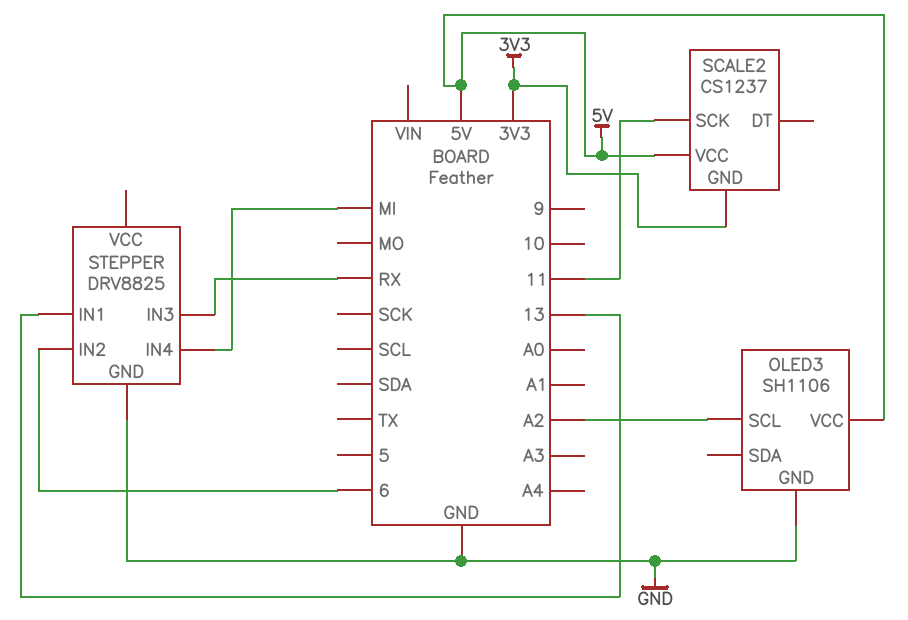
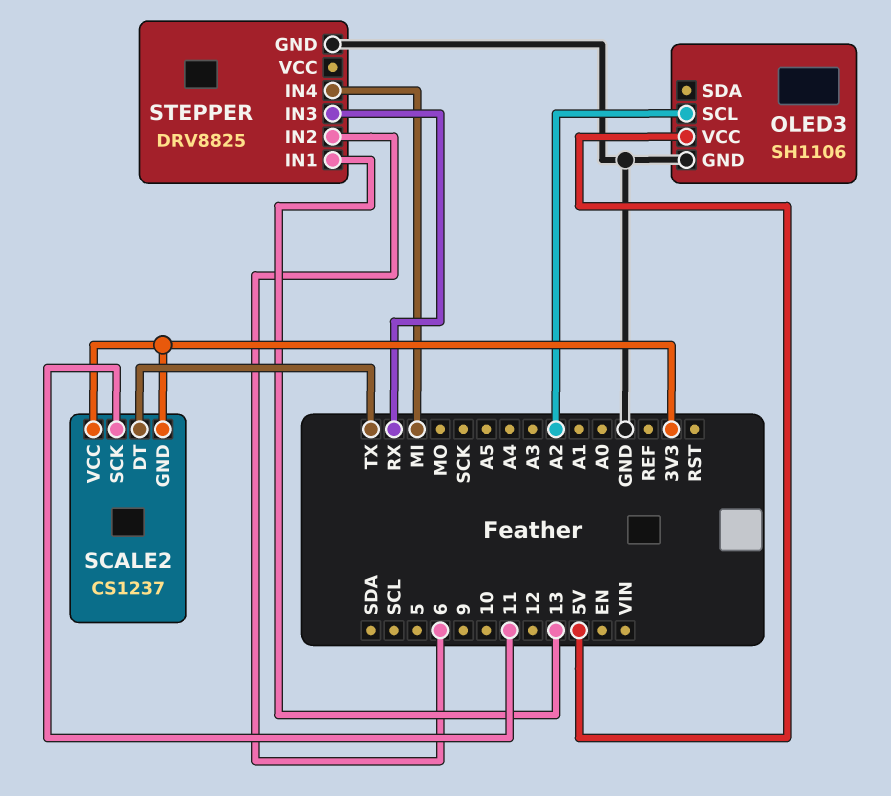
SCALE2 pin DT: none -> TX
SCALE2 pin VCC: 5V -> 3V3

